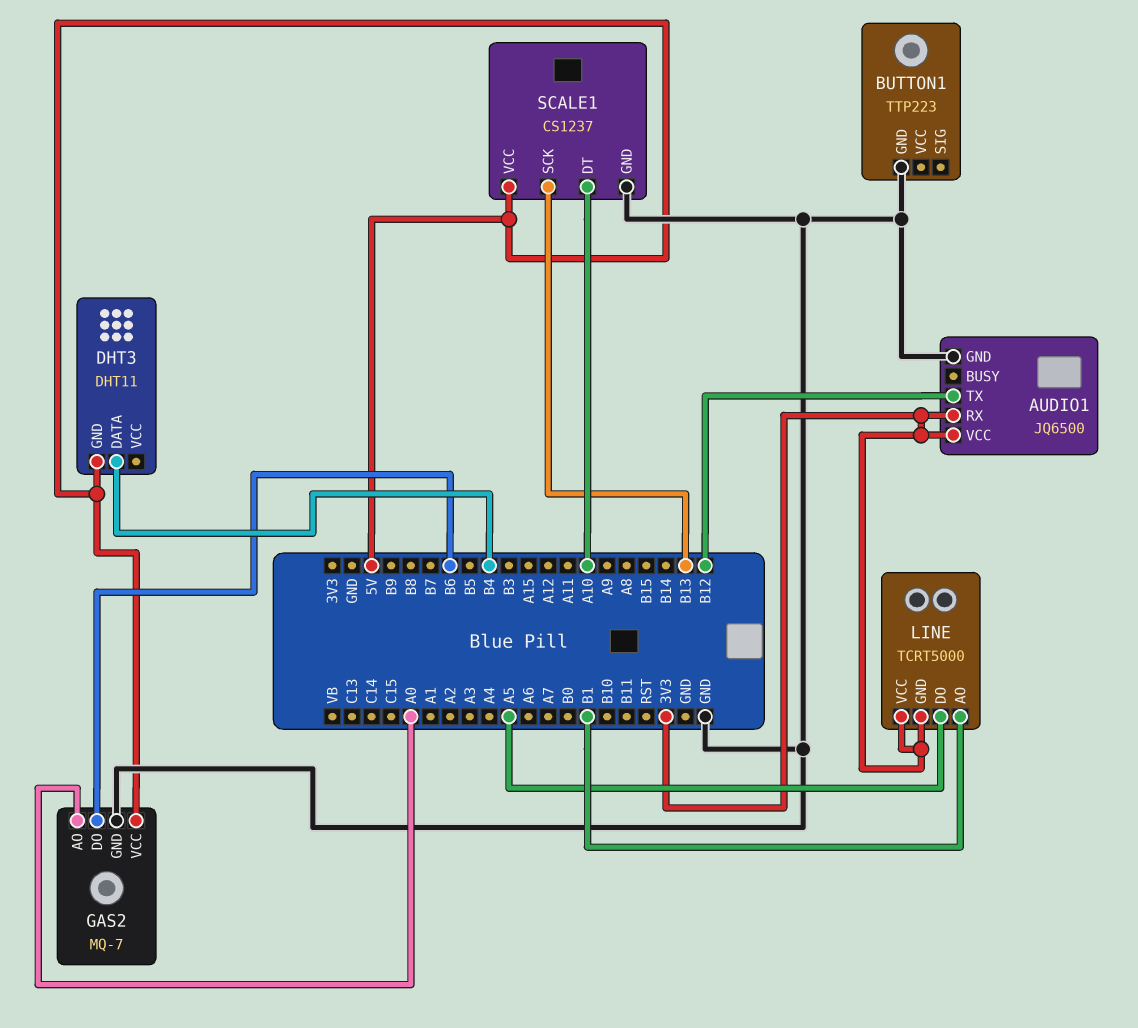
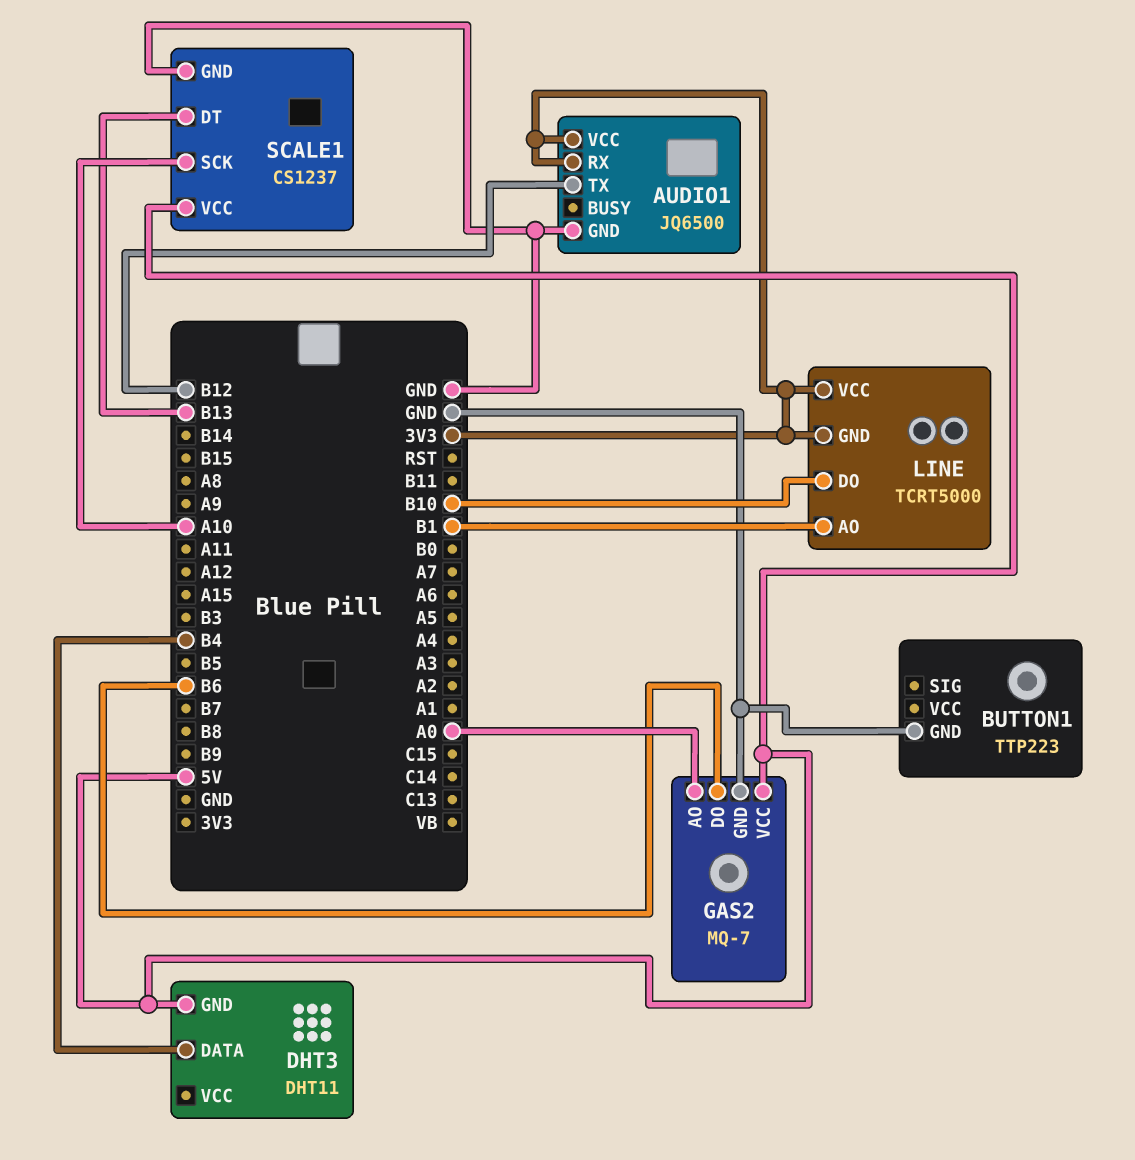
LINE pin DO: A5 -> B10
SCALE1 pin DT: A10 -> B13
SCALE1 pin SCK: B13 -> A10

